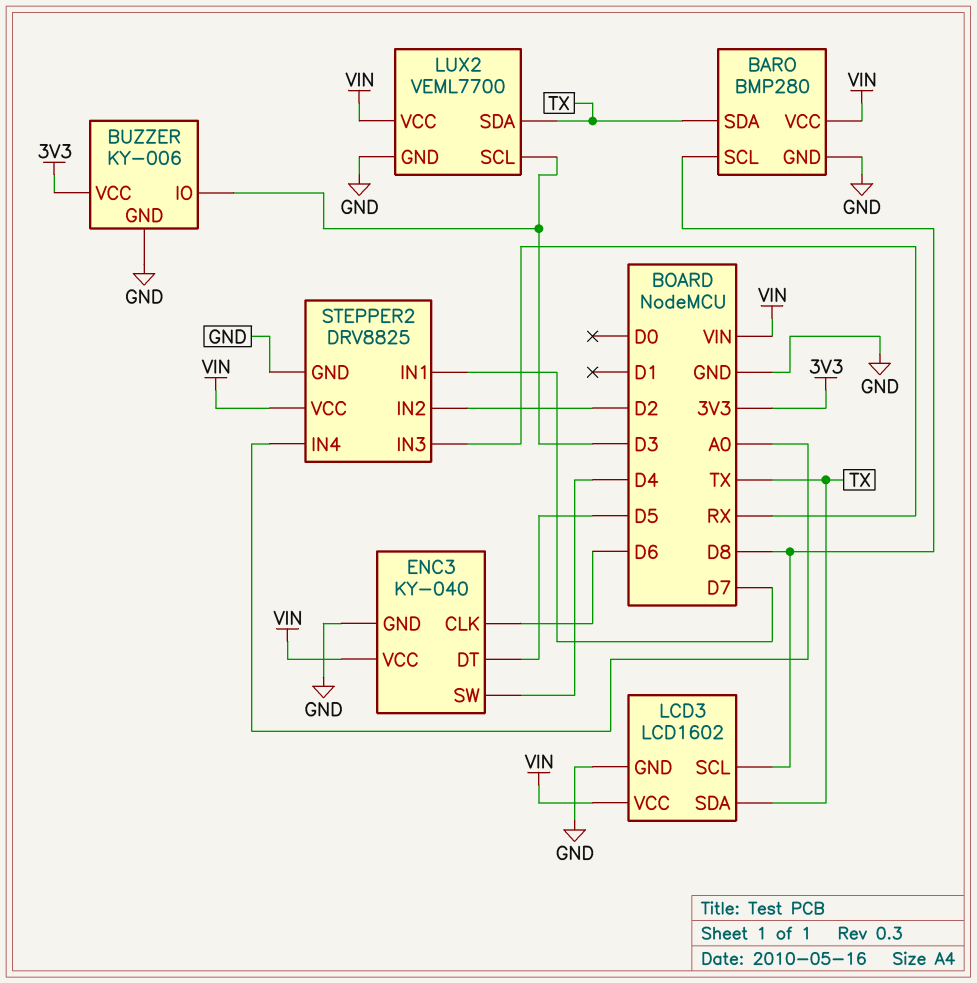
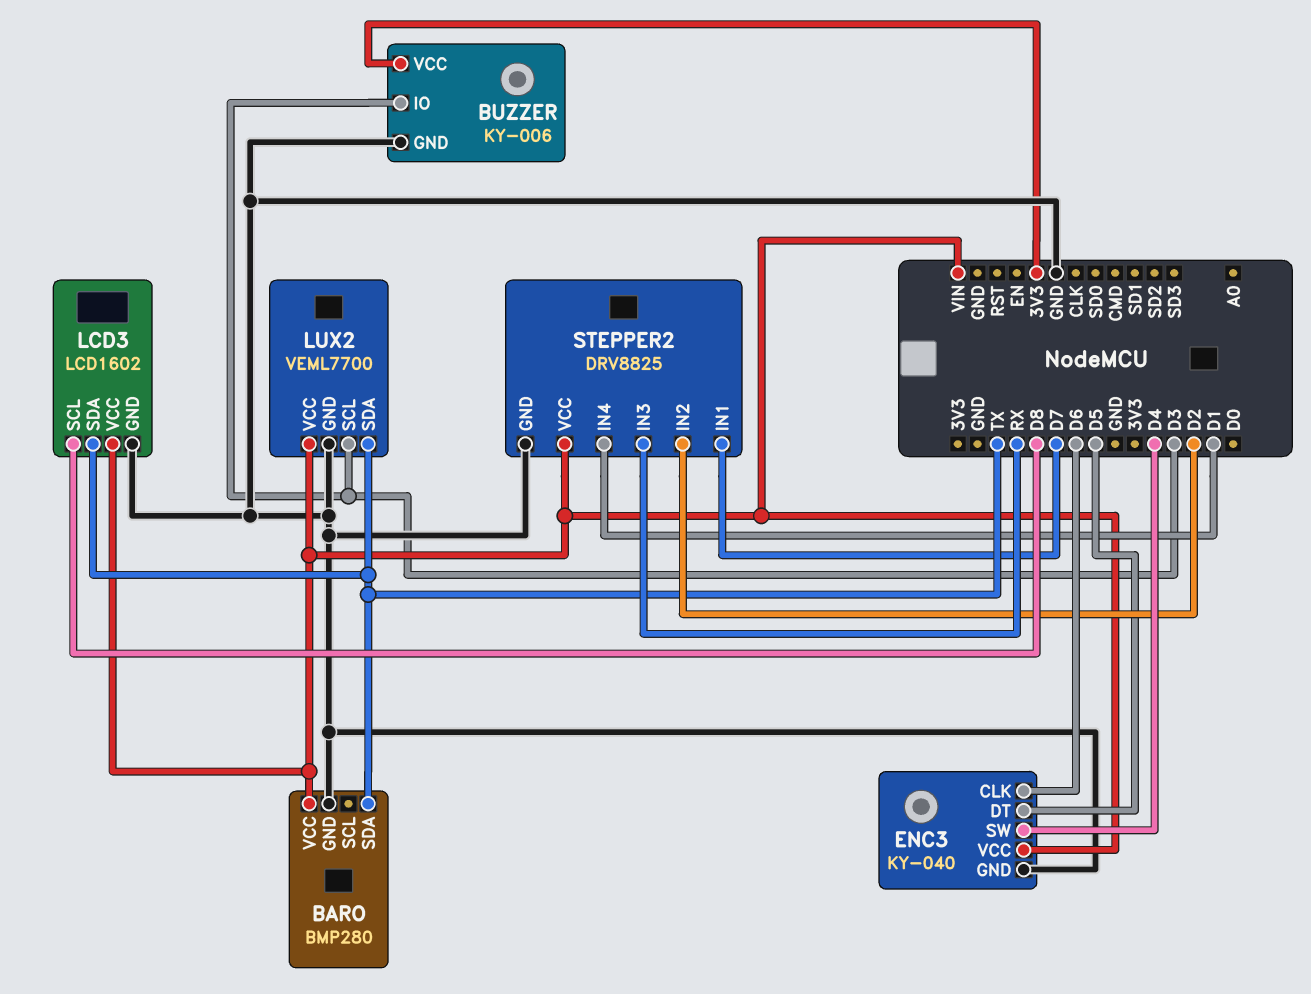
BARO pin SCL: D8 -> none
STEPPER2 pin IN4: A0 -> D1

